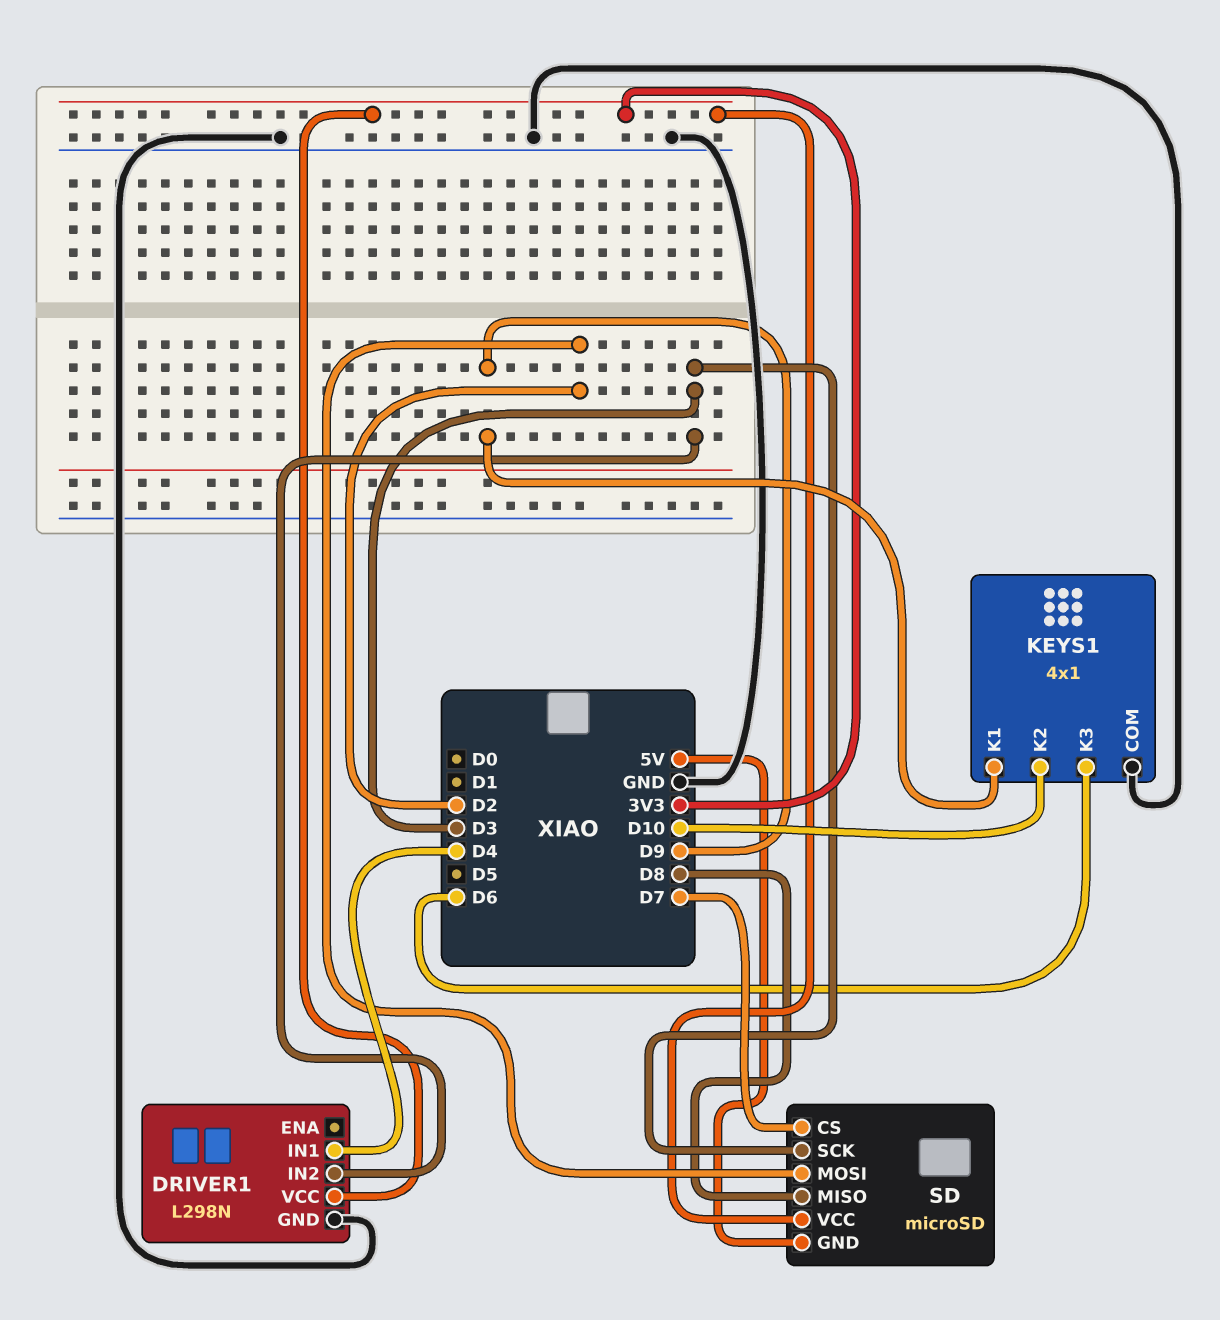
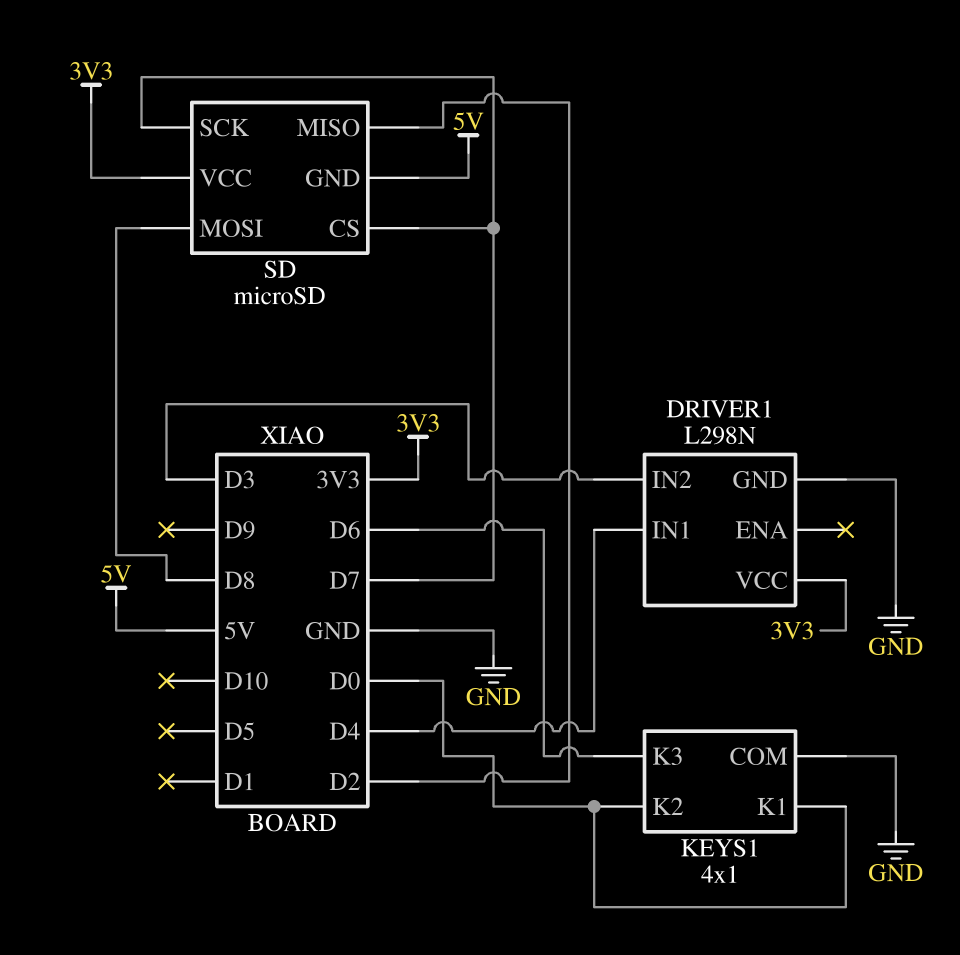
KEYS1 pin K1: D9 -> D0
KEYS1 pin K2: D10 -> D0
SD pin MISO: D8 -> D2
SD pin MOSI: D2 -> D8
SD pin SCK: D3 -> D7

